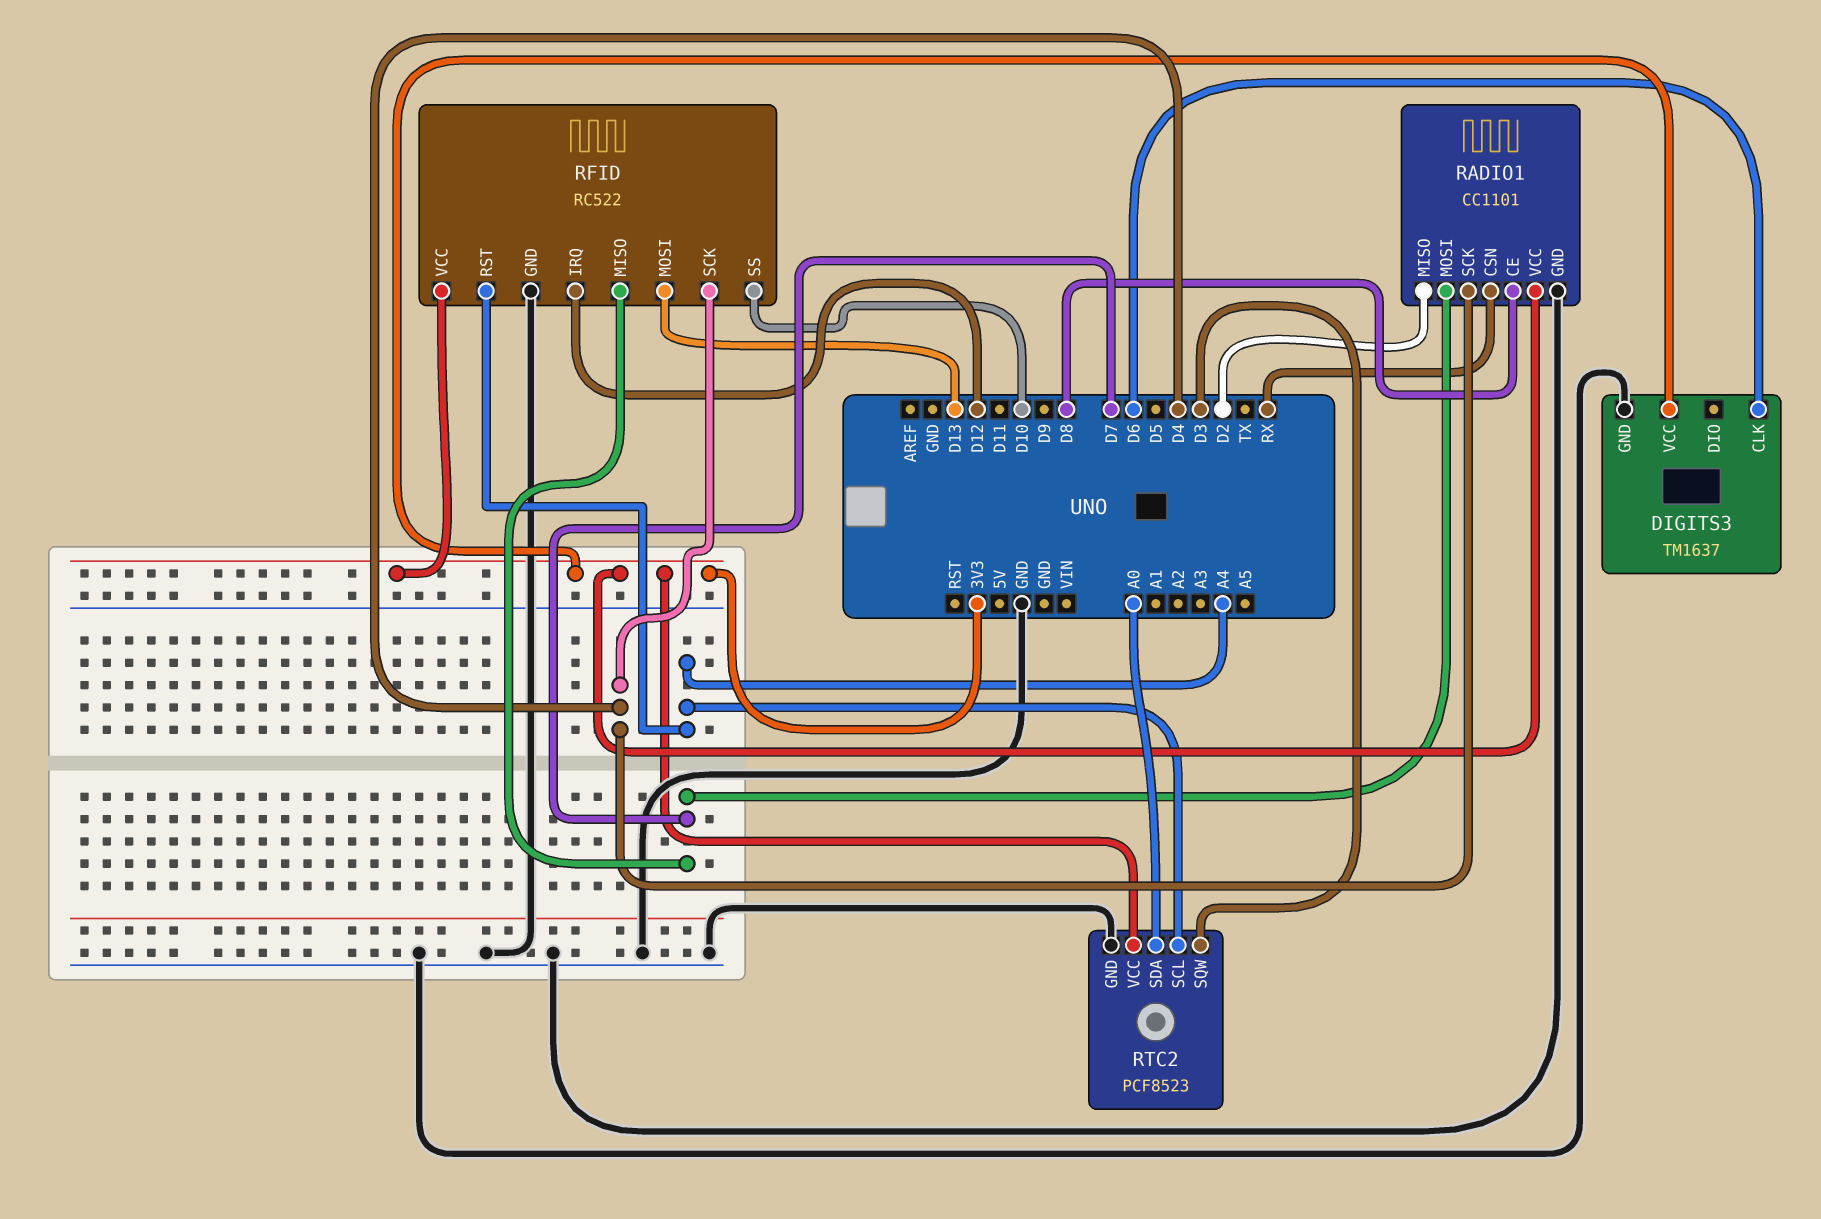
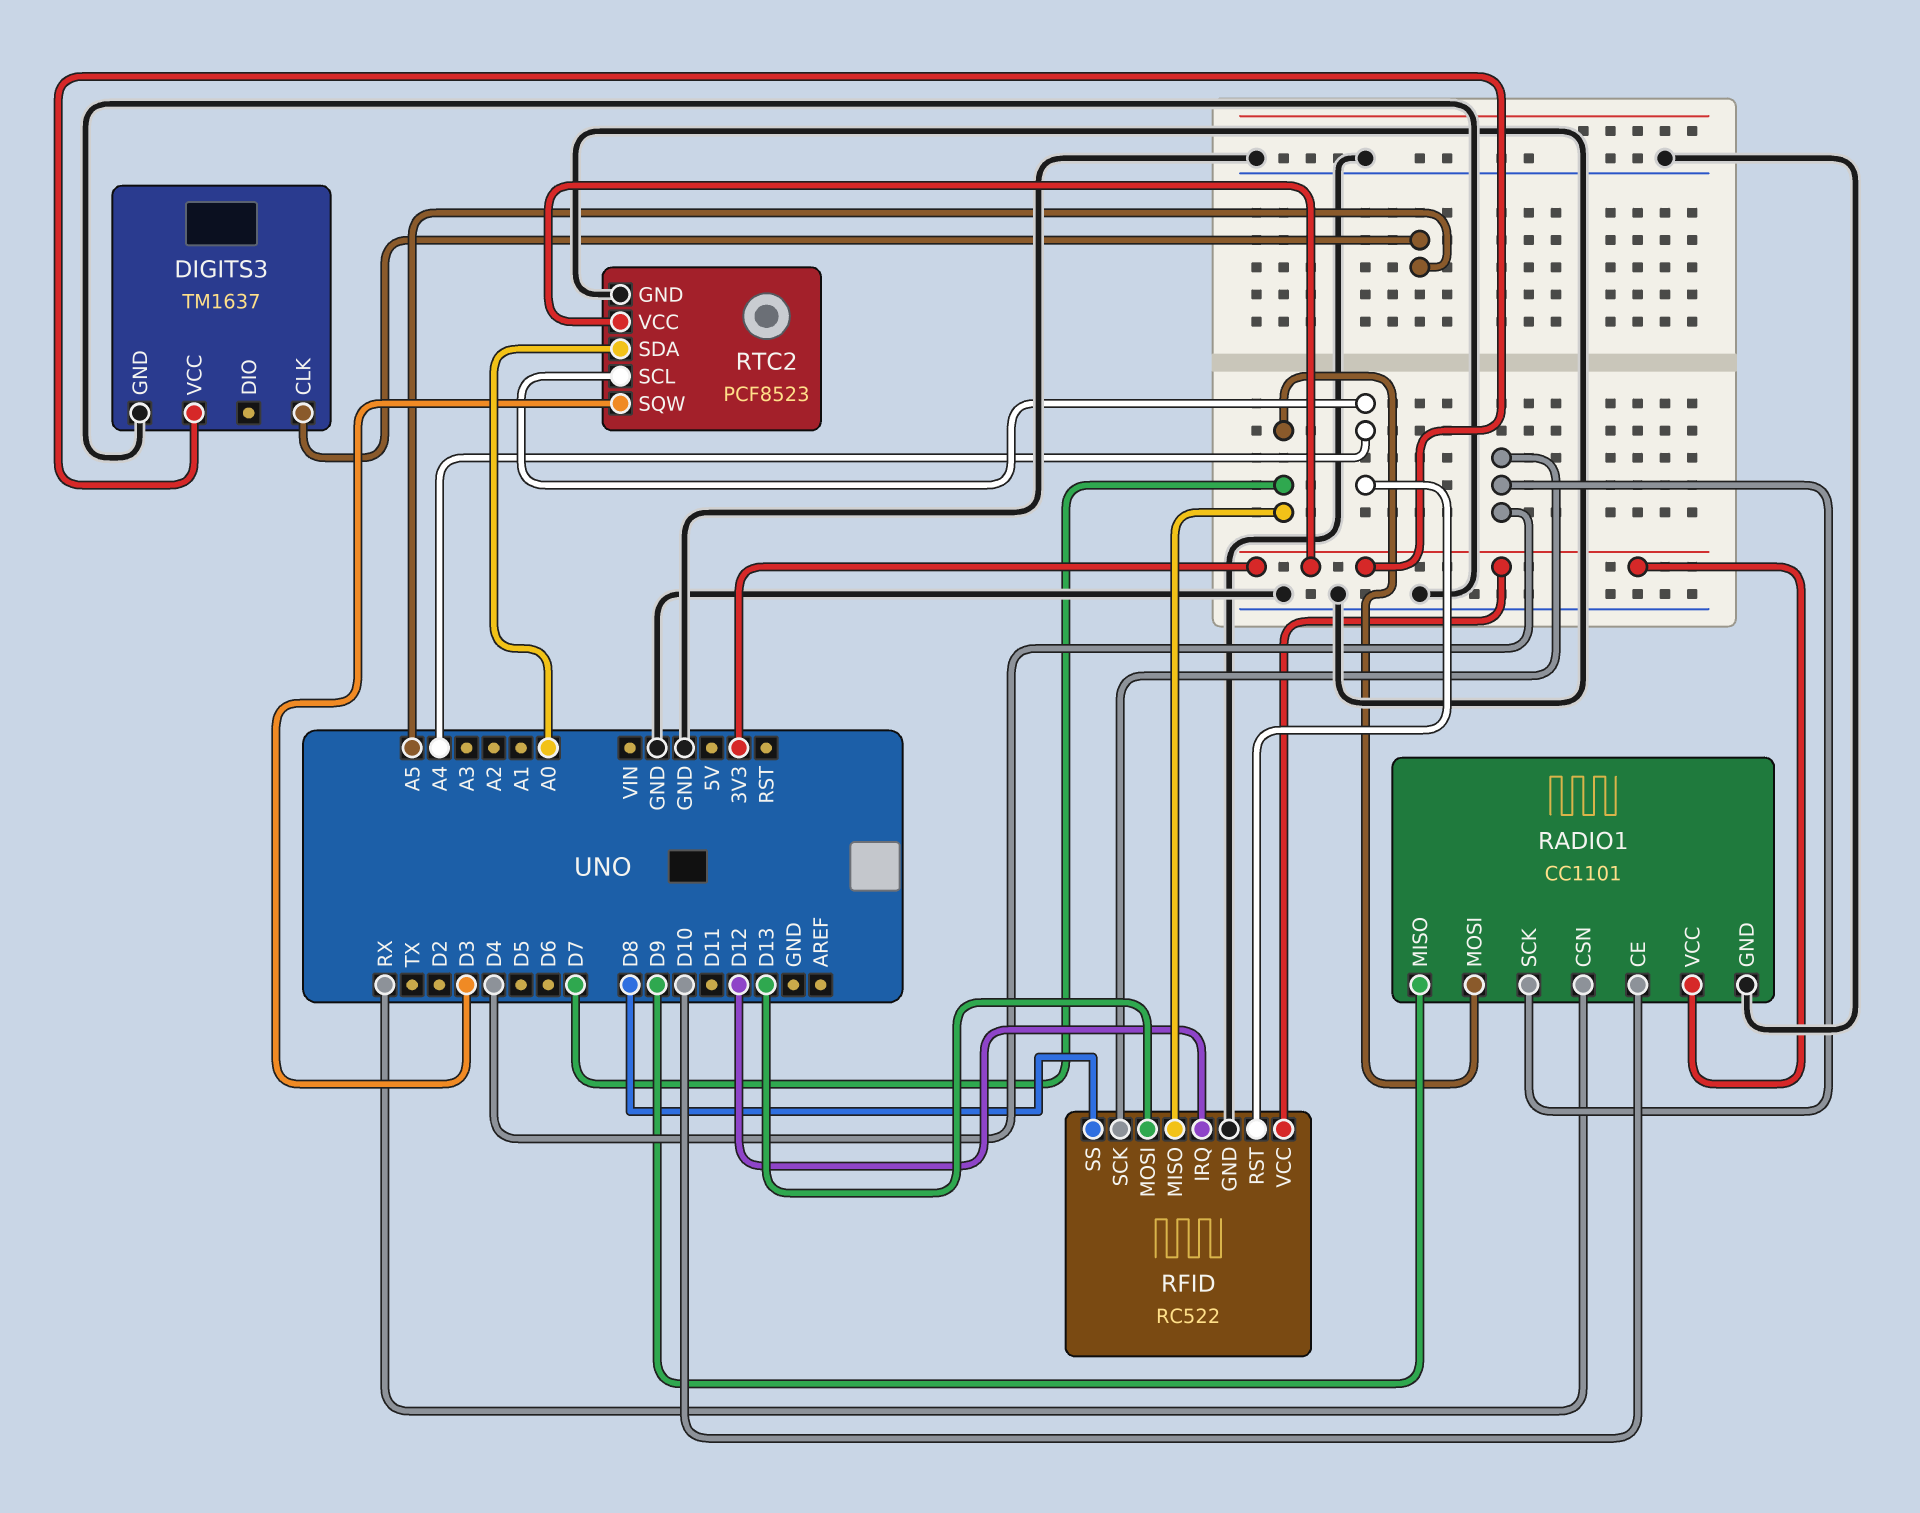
DIGITS3 pin CLK: D6 -> A5
RADIO1 pin CE: D8 -> D10
RADIO1 pin MISO: D2 -> D9
RFID pin SS: D10 -> D8

